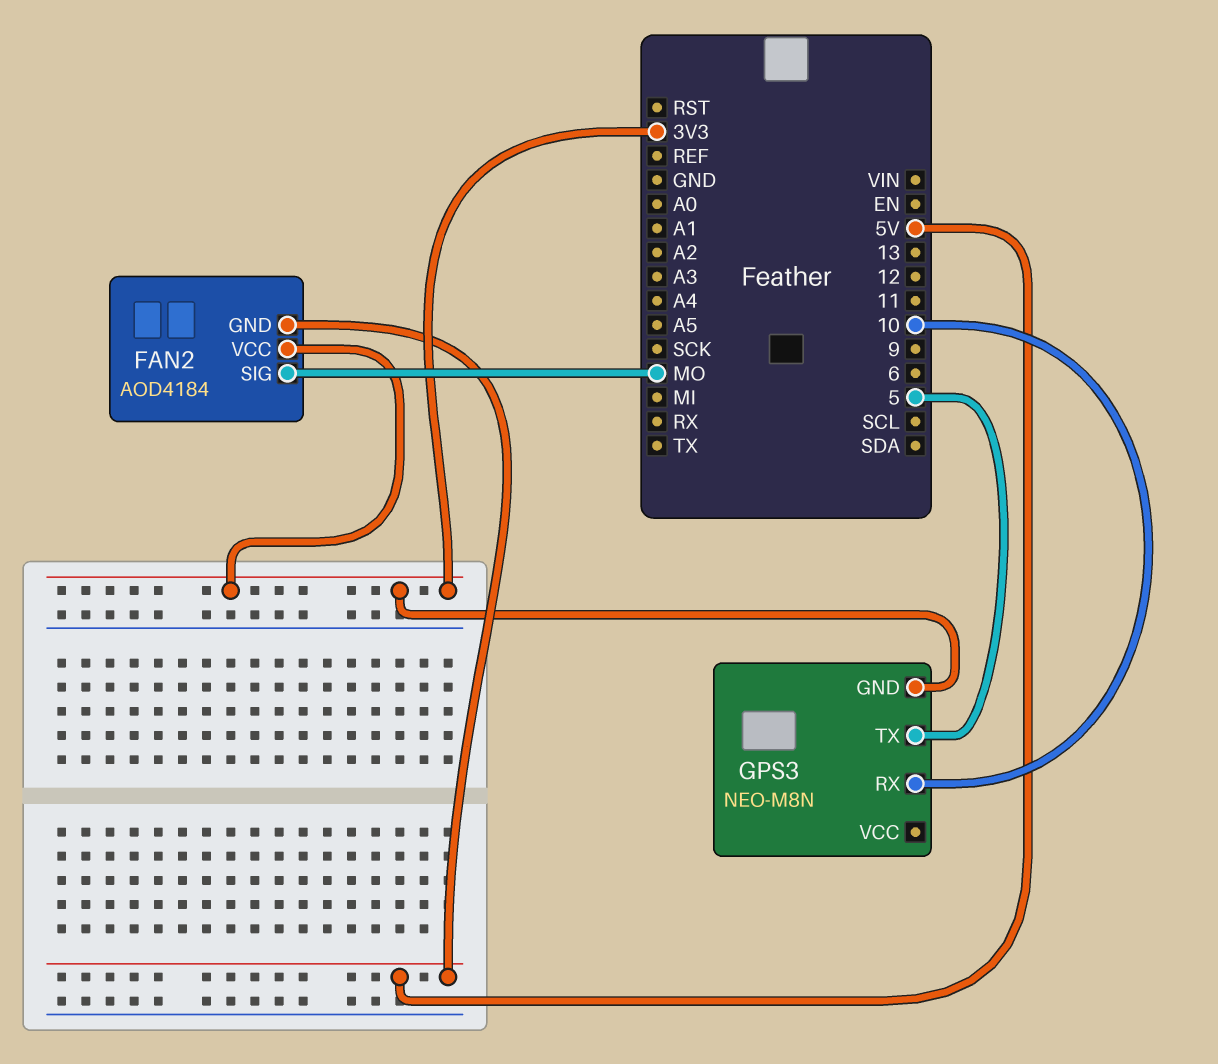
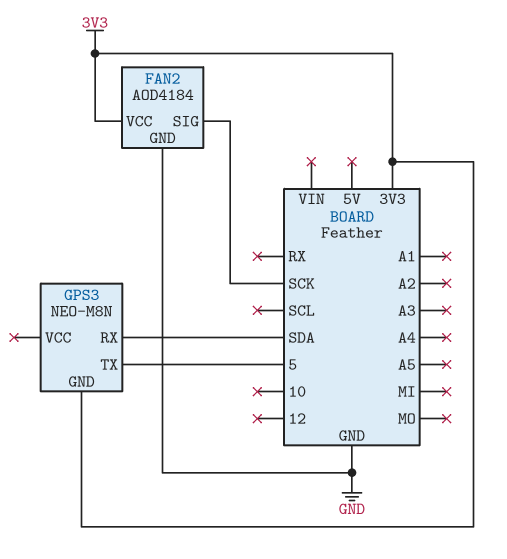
FAN2 pin GND: 5V -> GND
FAN2 pin SIG: MO -> SCK
GPS3 pin RX: 10 -> SDA

